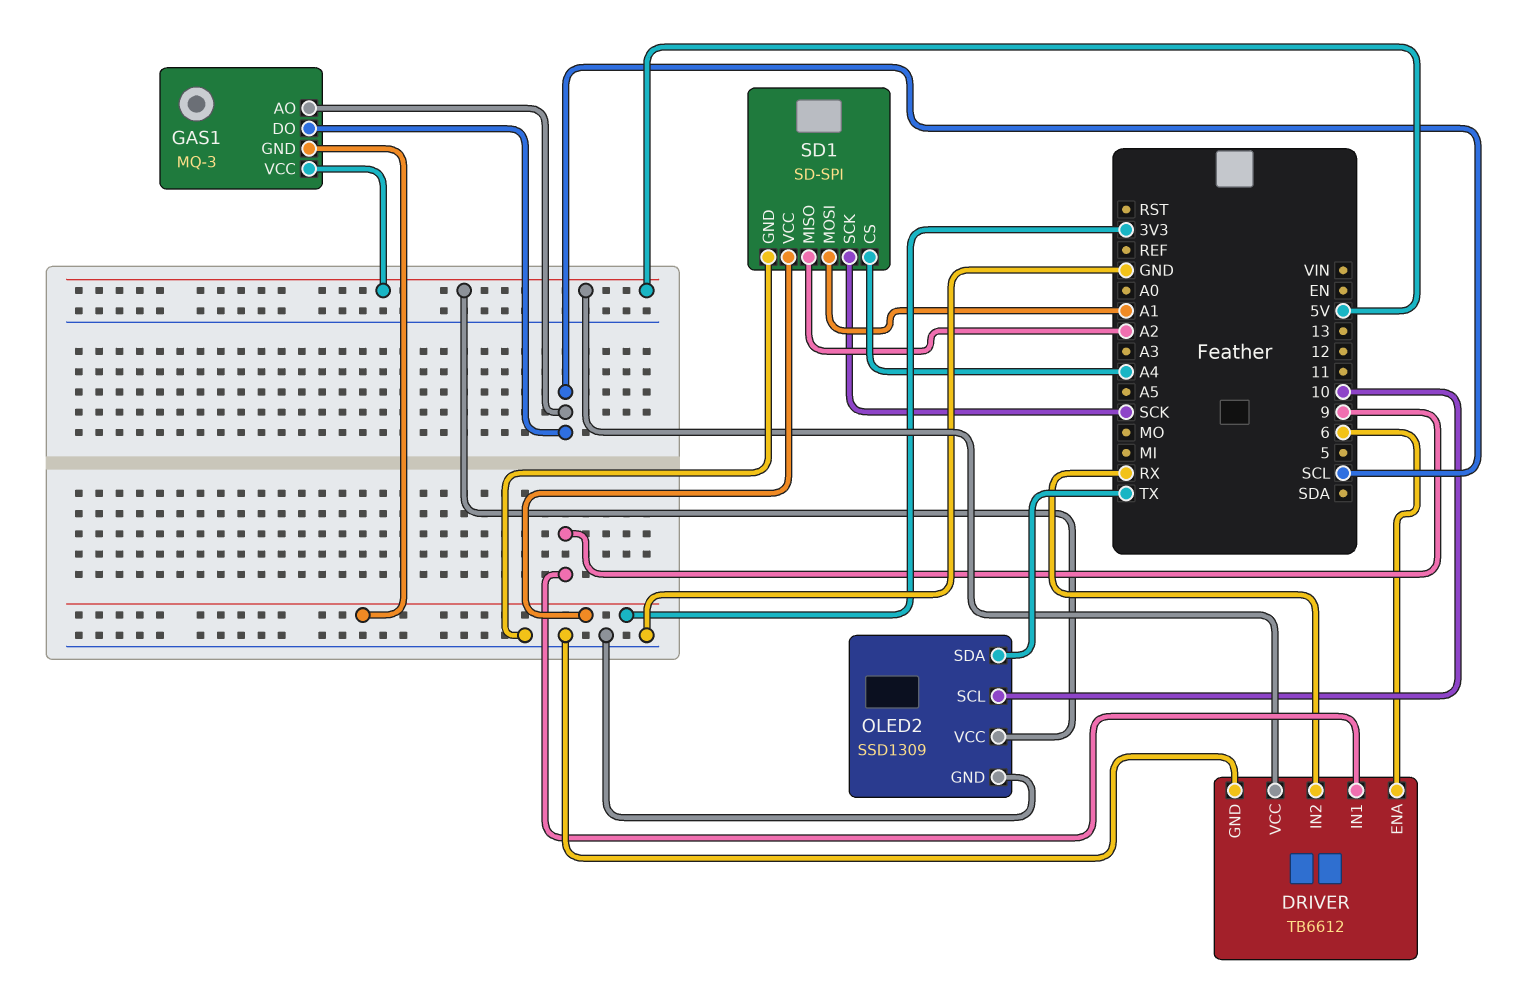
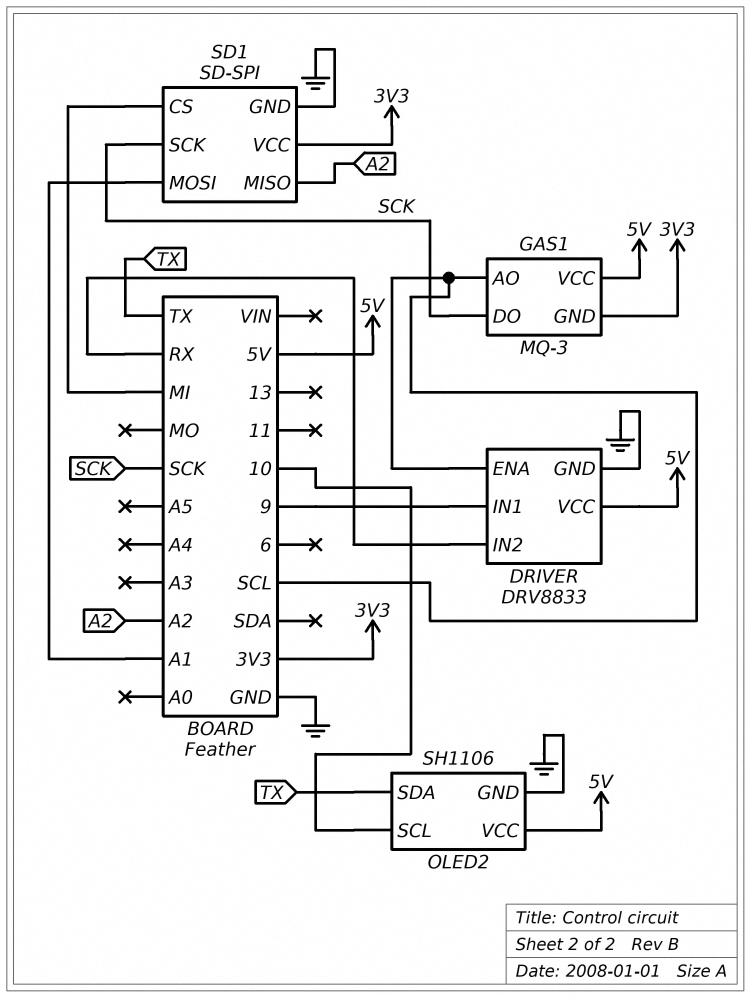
DRIVER: TB6612 -> DRV8833
DRIVER pin ENA: 6 -> SCL
GAS1 pin DO: SCL -> SCK
OLED2: SSD1309 -> SH1106
SD1 pin CS: A4 -> MI

